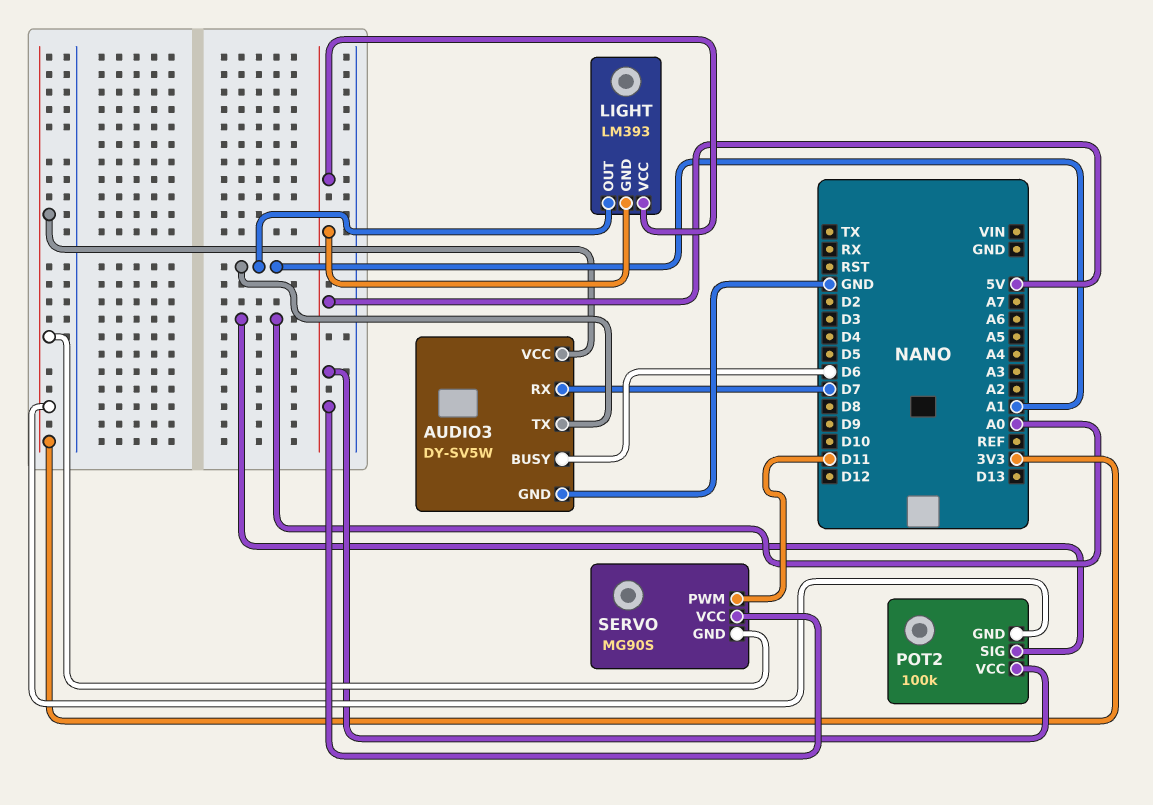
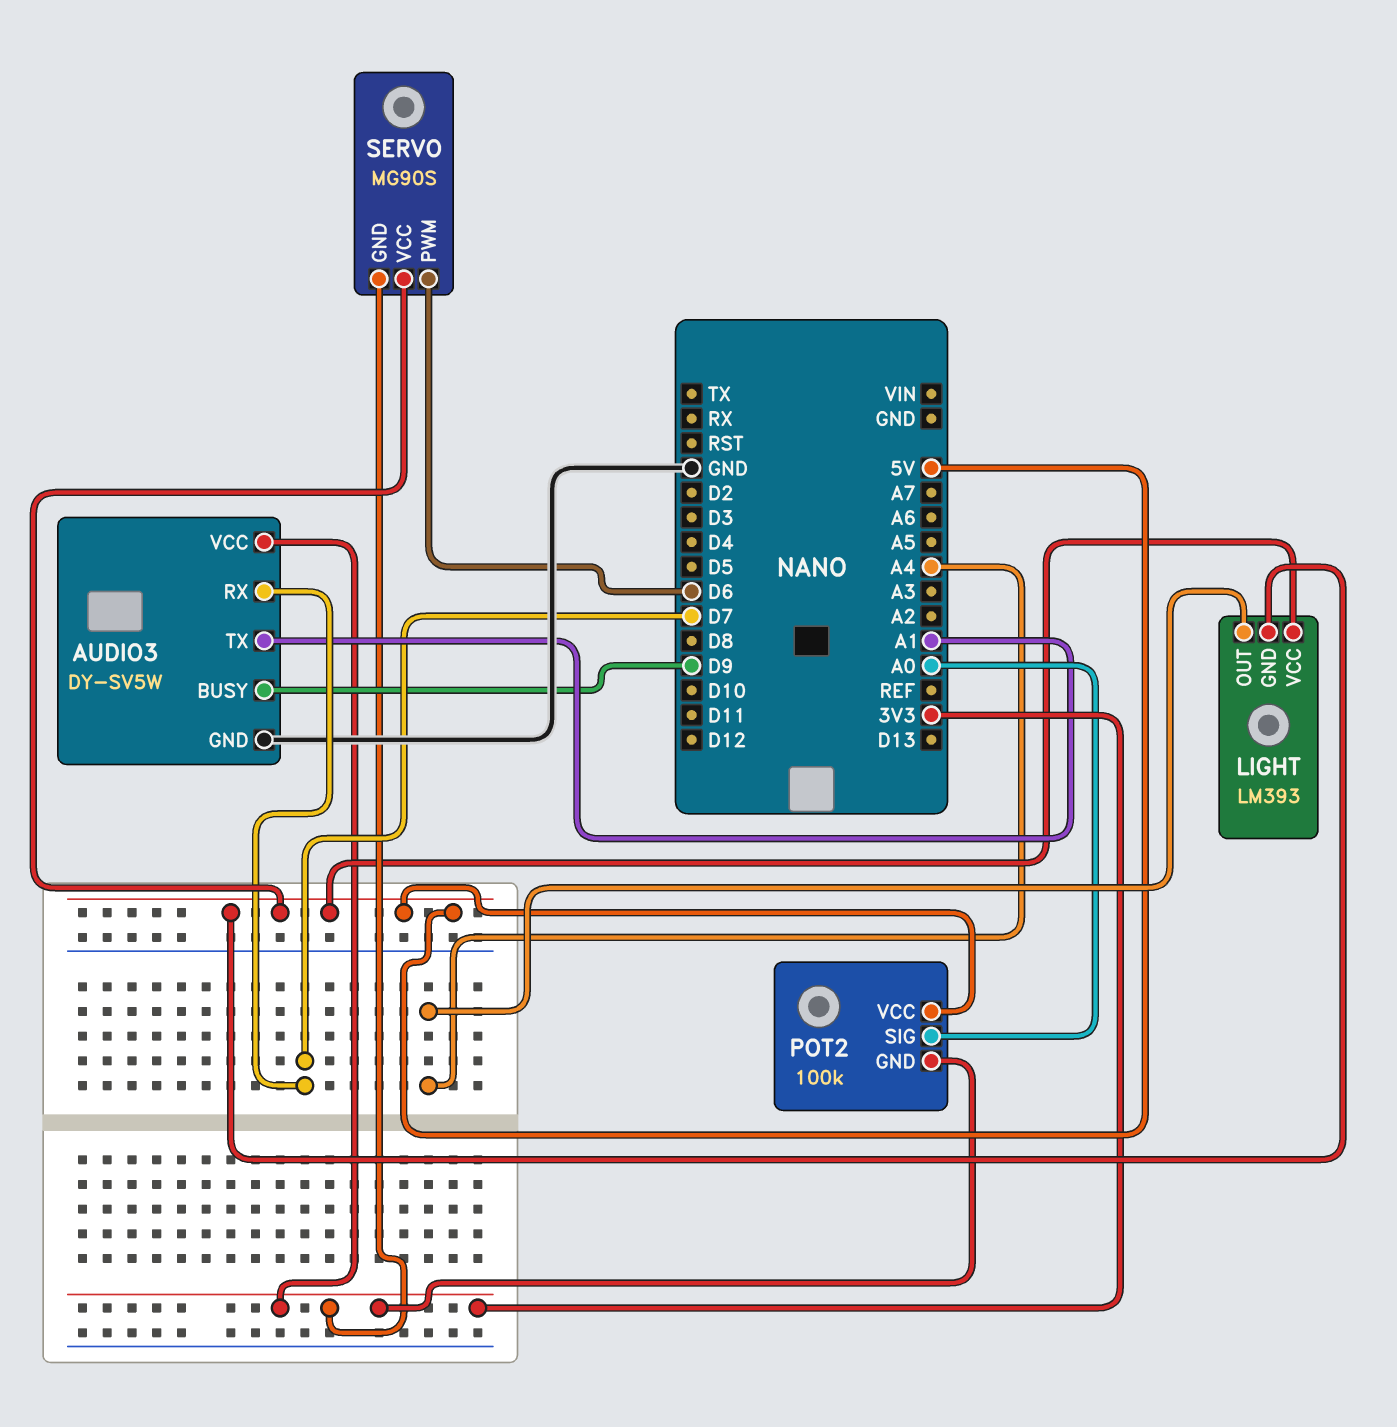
AUDIO3 pin BUSY: D6 -> D9
LIGHT pin OUT: A1 -> A4
SERVO pin PWM: D11 -> D6

